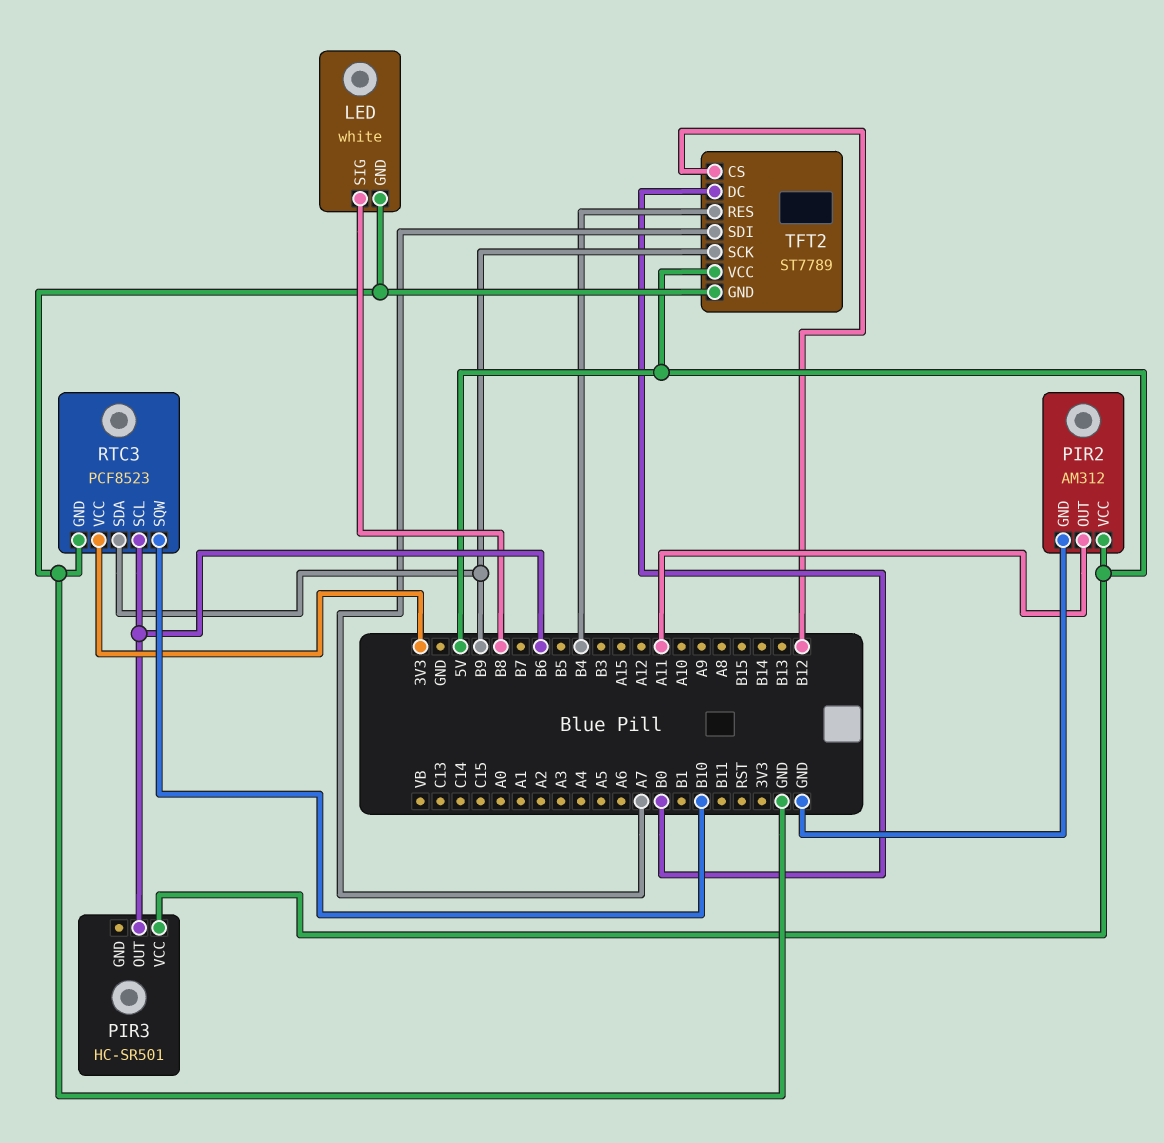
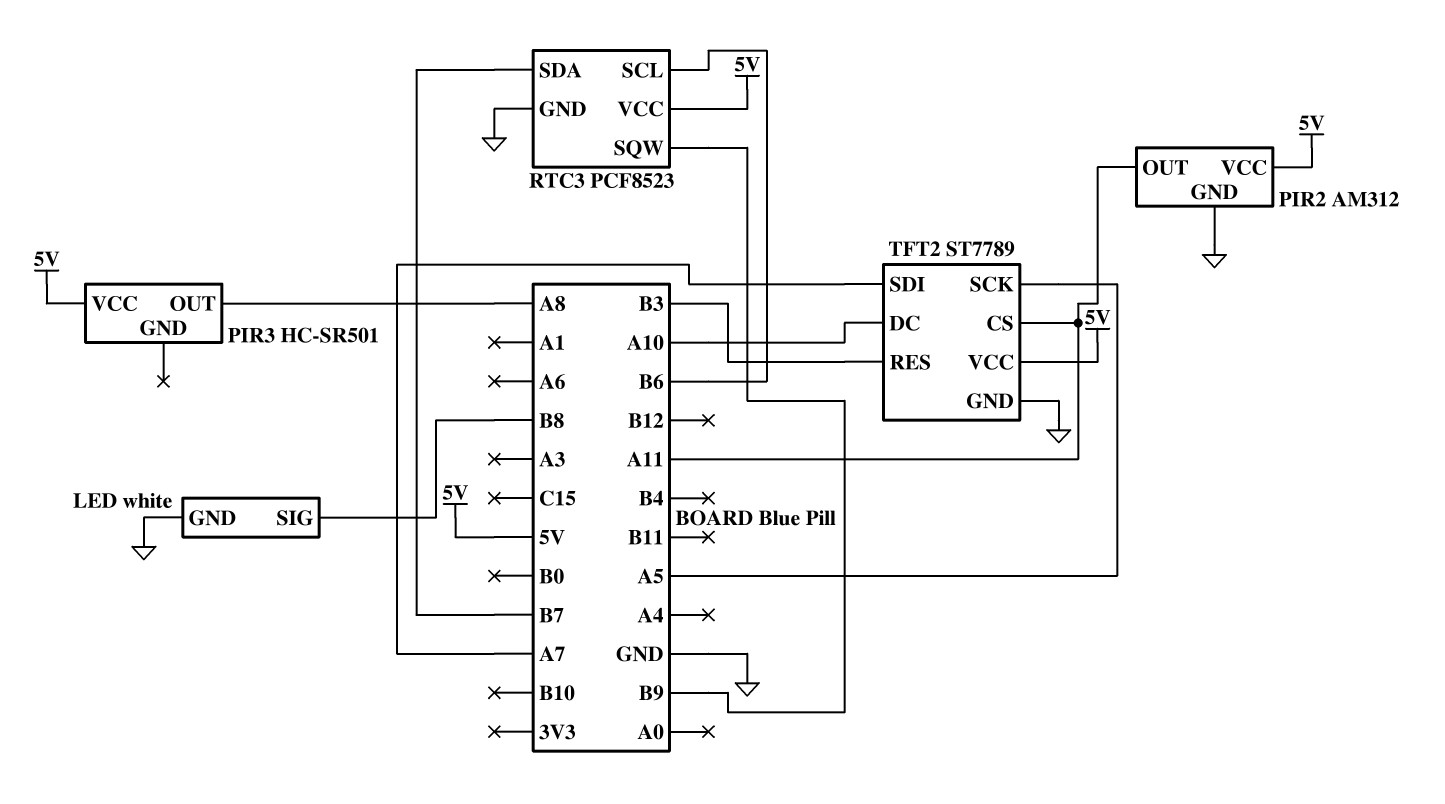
PIR3 pin OUT: B6 -> A8
RTC3 pin SDA: B9 -> B7
RTC3 pin SQW: B10 -> B9
RTC3 pin VCC: 3V3 -> 5V
TFT2 pin CS: B12 -> A11
TFT2 pin DC: B0 -> A10
TFT2 pin RES: B4 -> B3
TFT2 pin SCK: B9 -> A5

